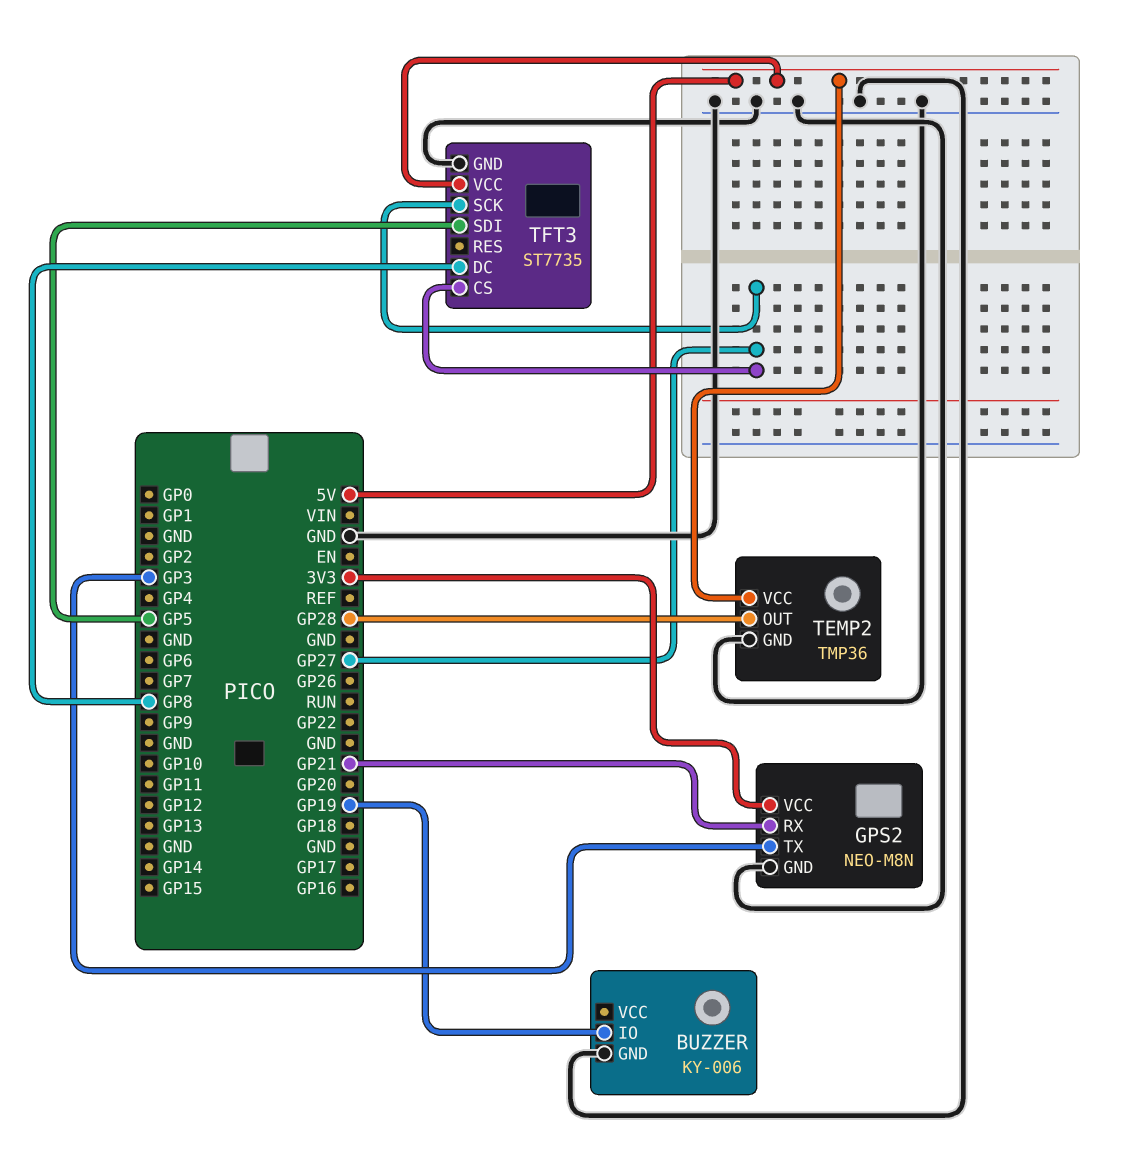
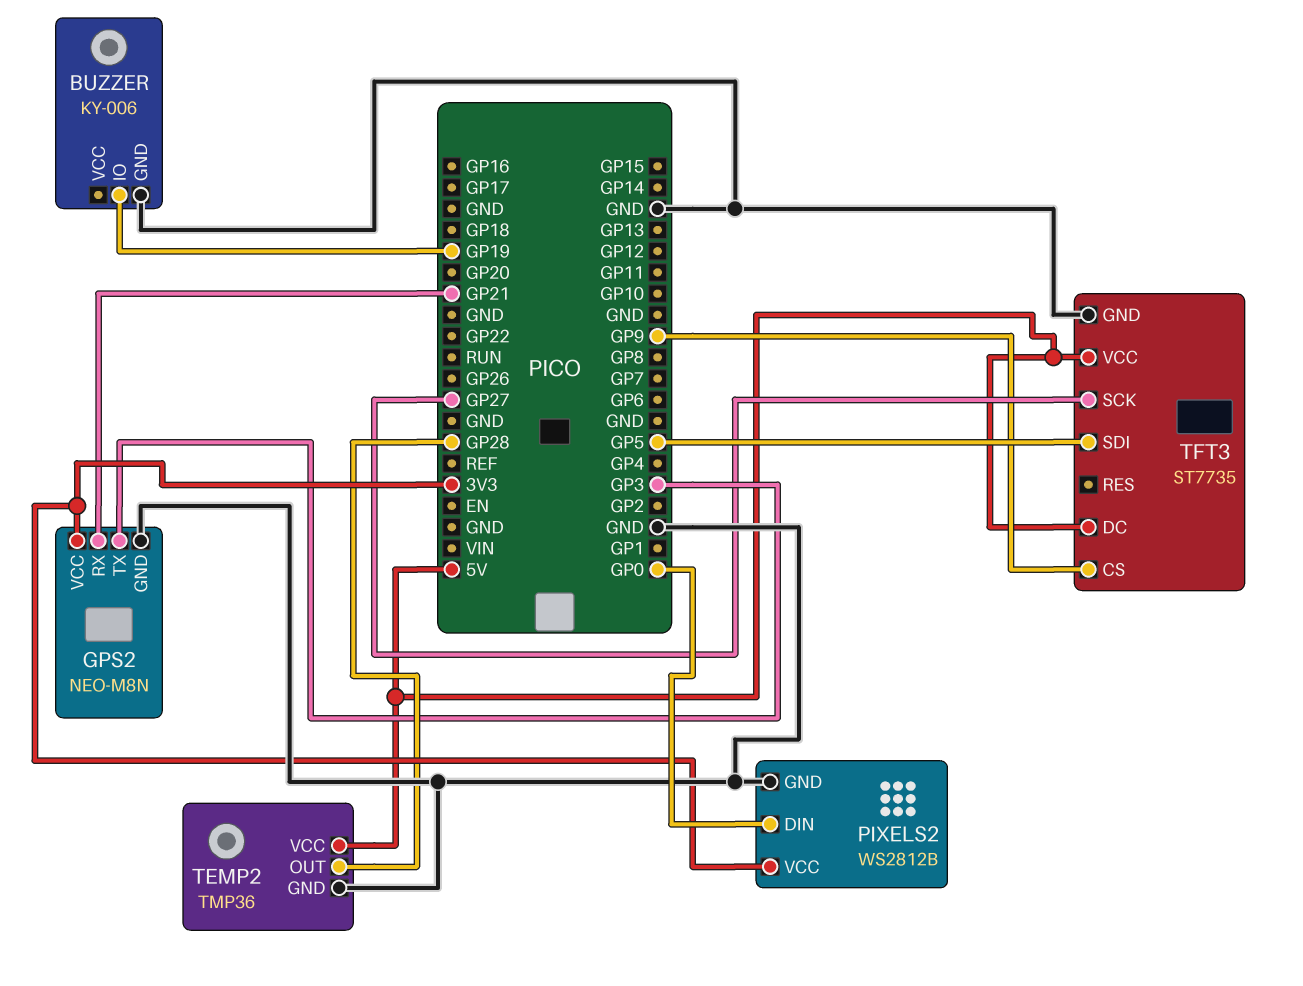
PIXELS2: none -> WS2812B
PIXELS2 pin DIN: none -> GP0
PIXELS2 pin GND: none -> GND
PIXELS2 pin VCC: none -> 3V3
TFT3 pin CS: GP27 -> GP9
TFT3 pin DC: GP8 -> 5V

